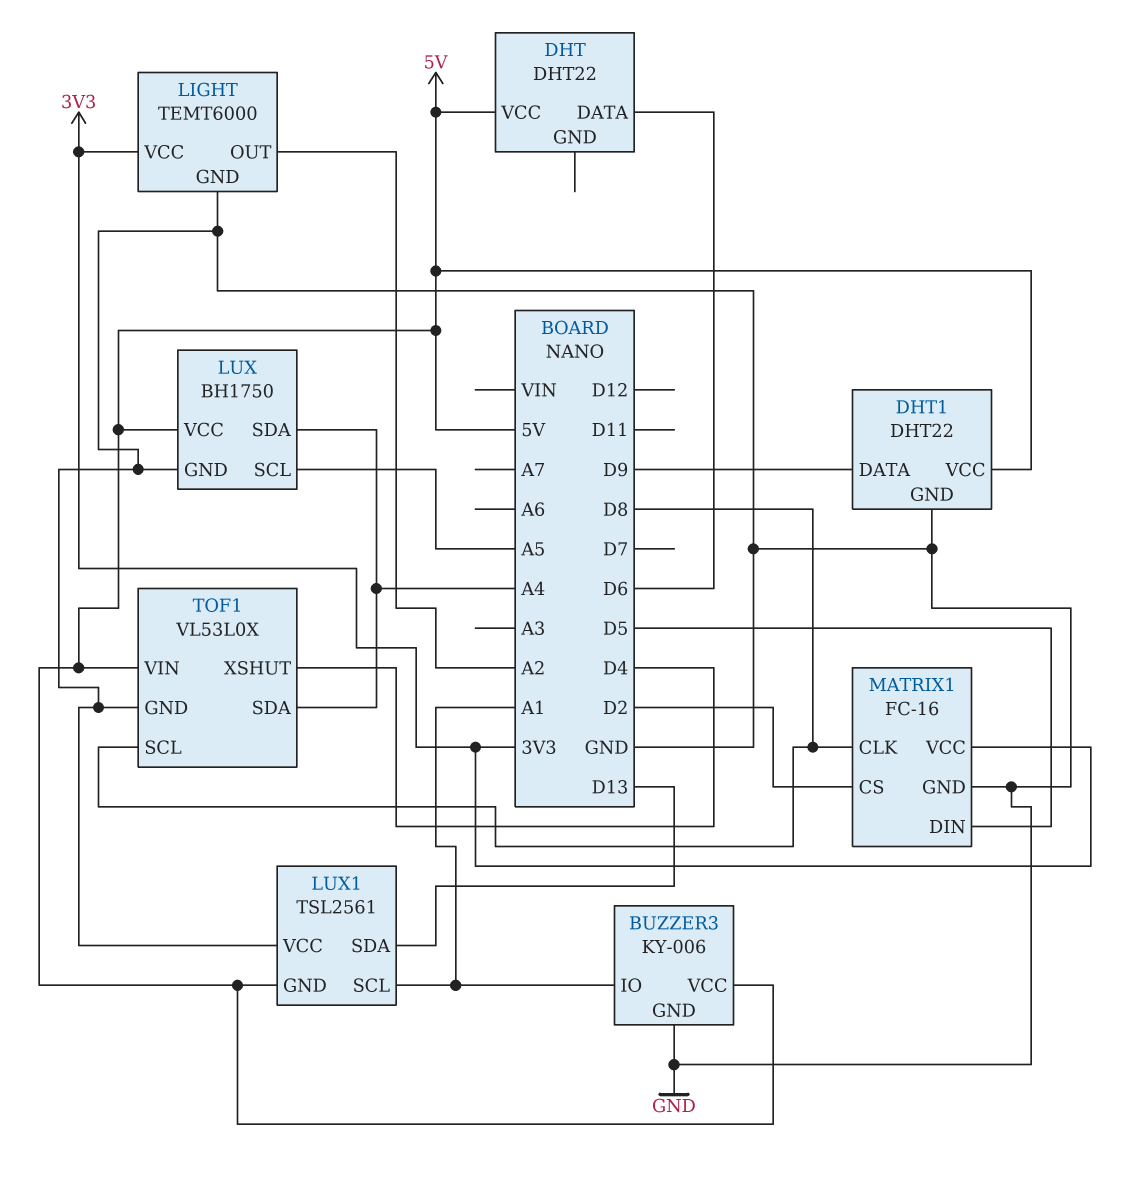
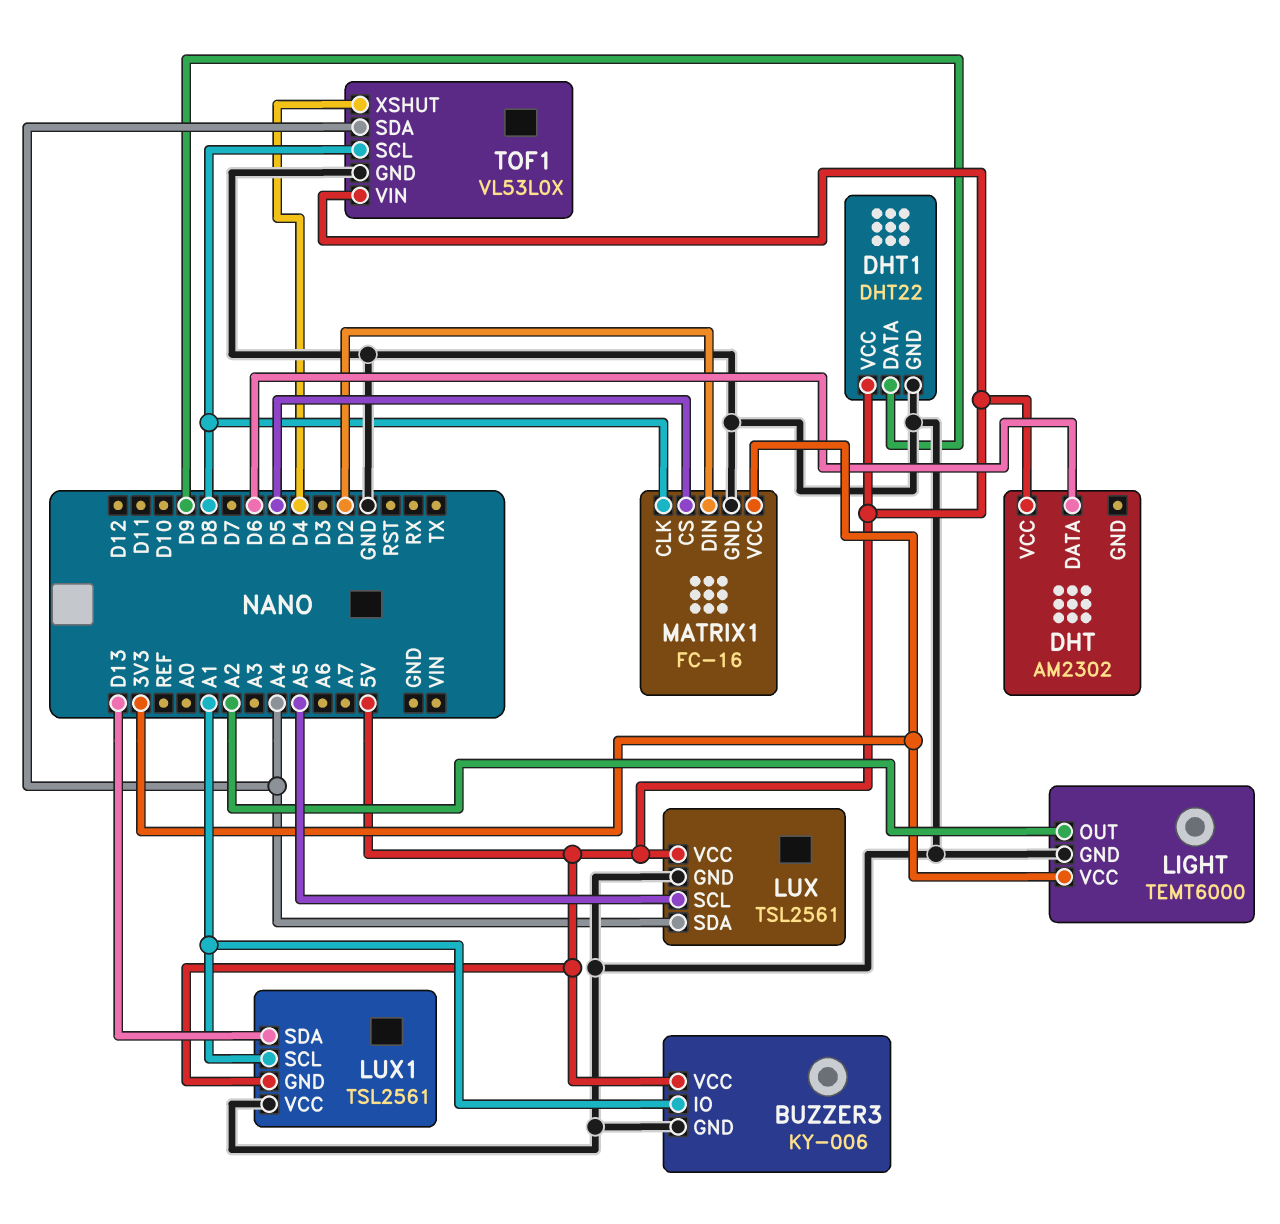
DHT: DHT22 -> AM2302
LUX: BH1750 -> TSL2561
MATRIX1 pin CS: D2 -> D5
MATRIX1 pin DIN: D5 -> D2

